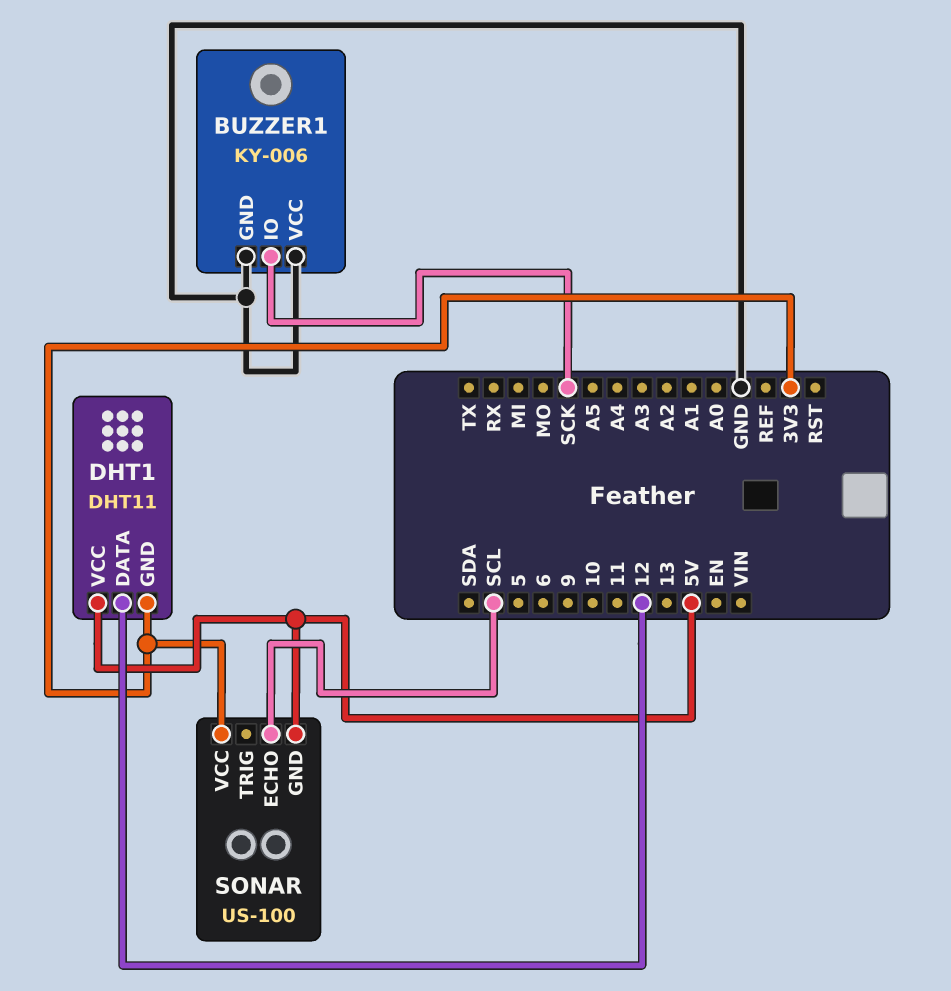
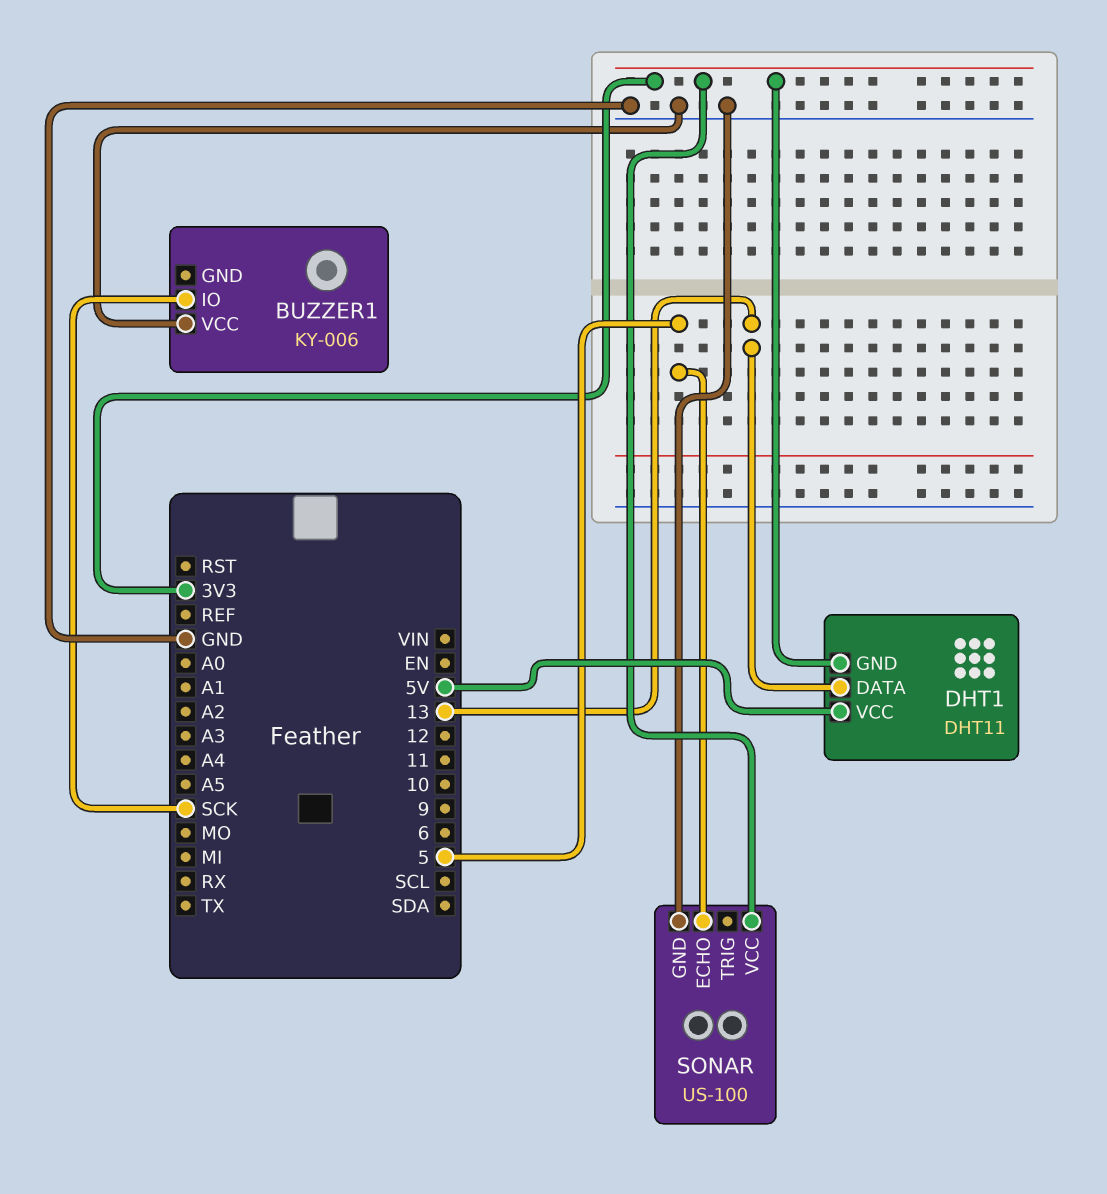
BUZZER1 pin GND: GND -> none
DHT1 pin DATA: 12 -> 13
SONAR pin ECHO: SCL -> 5
SONAR pin GND: 5V -> GND

